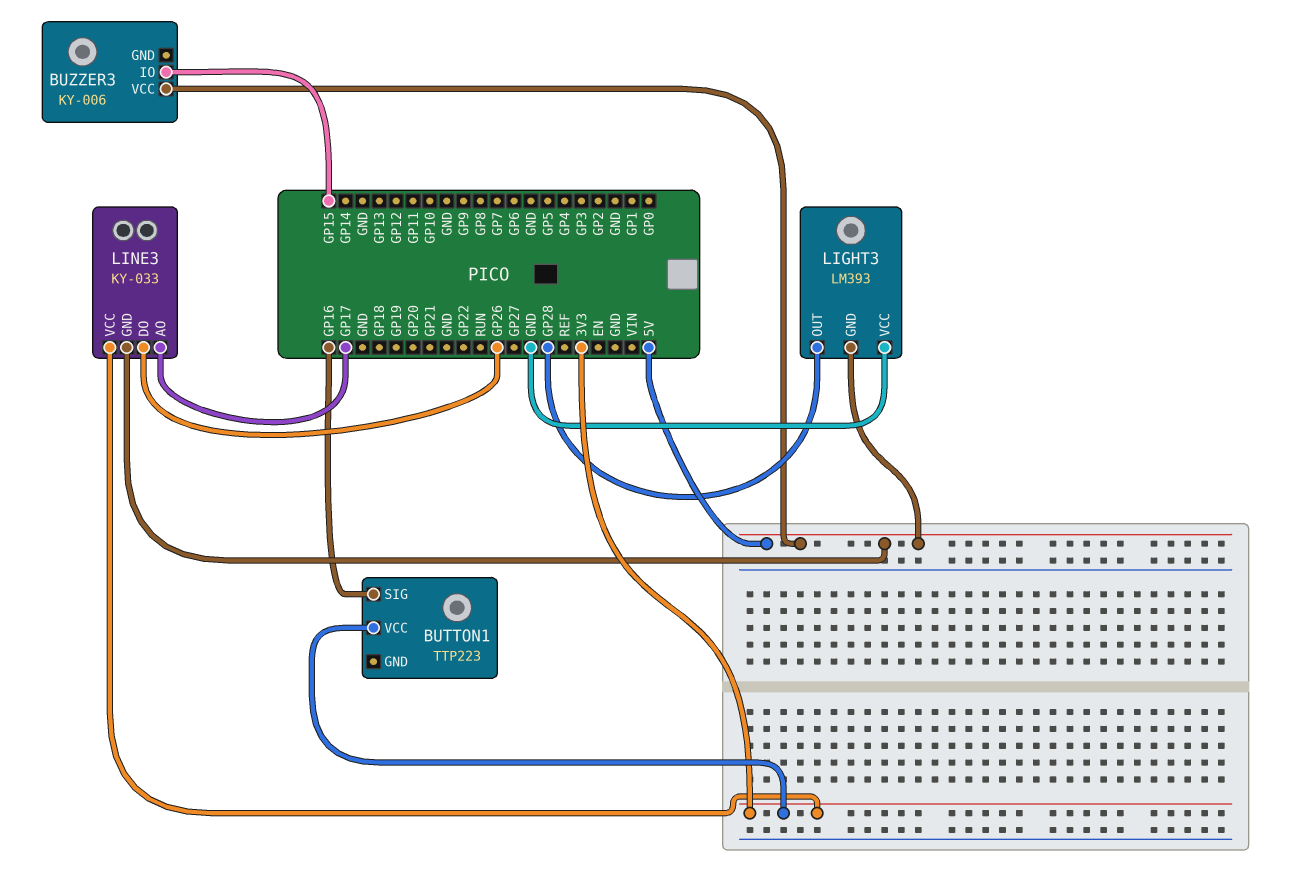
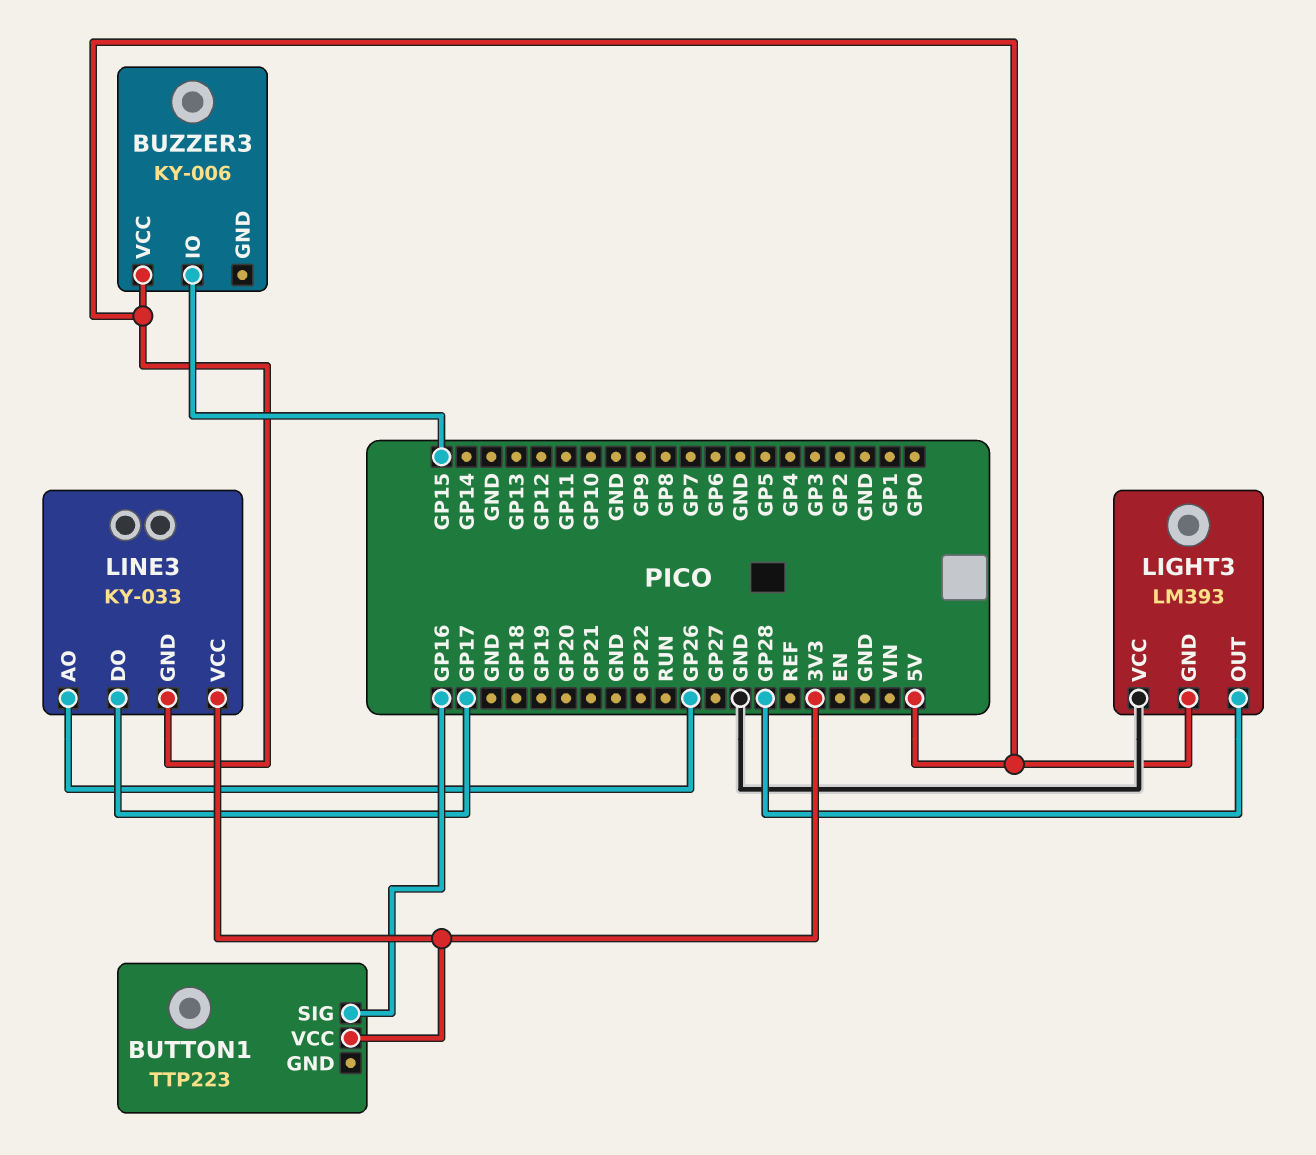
LINE3 pin AO: GP17 -> GP26
LINE3 pin DO: GP26 -> GP17

